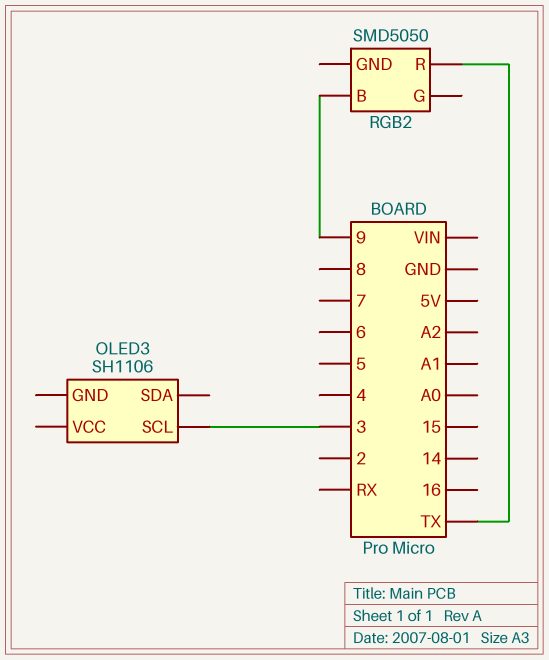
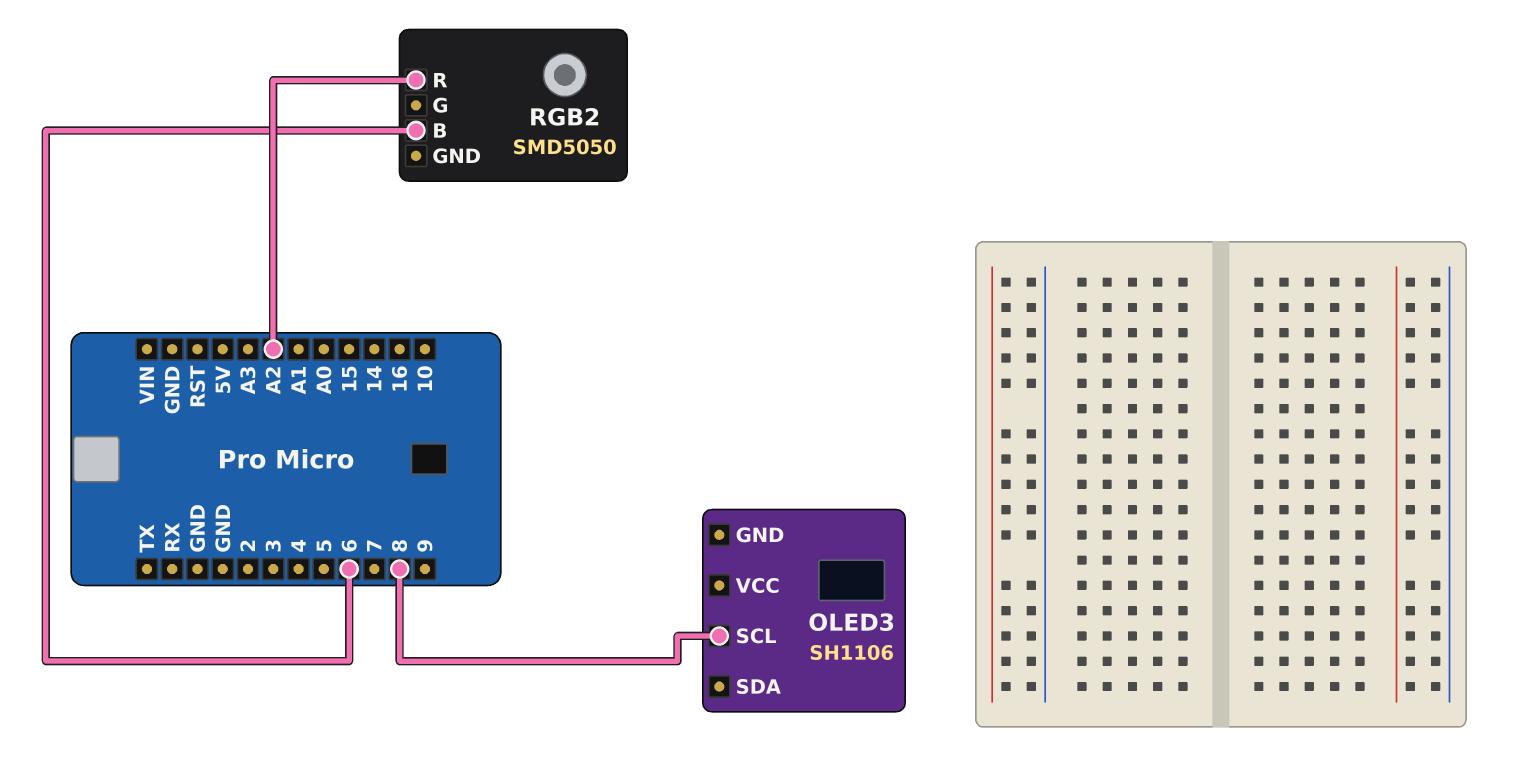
OLED3 pin SCL: 3 -> 8
RGB2 pin B: 9 -> 6
RGB2 pin R: TX -> A2

